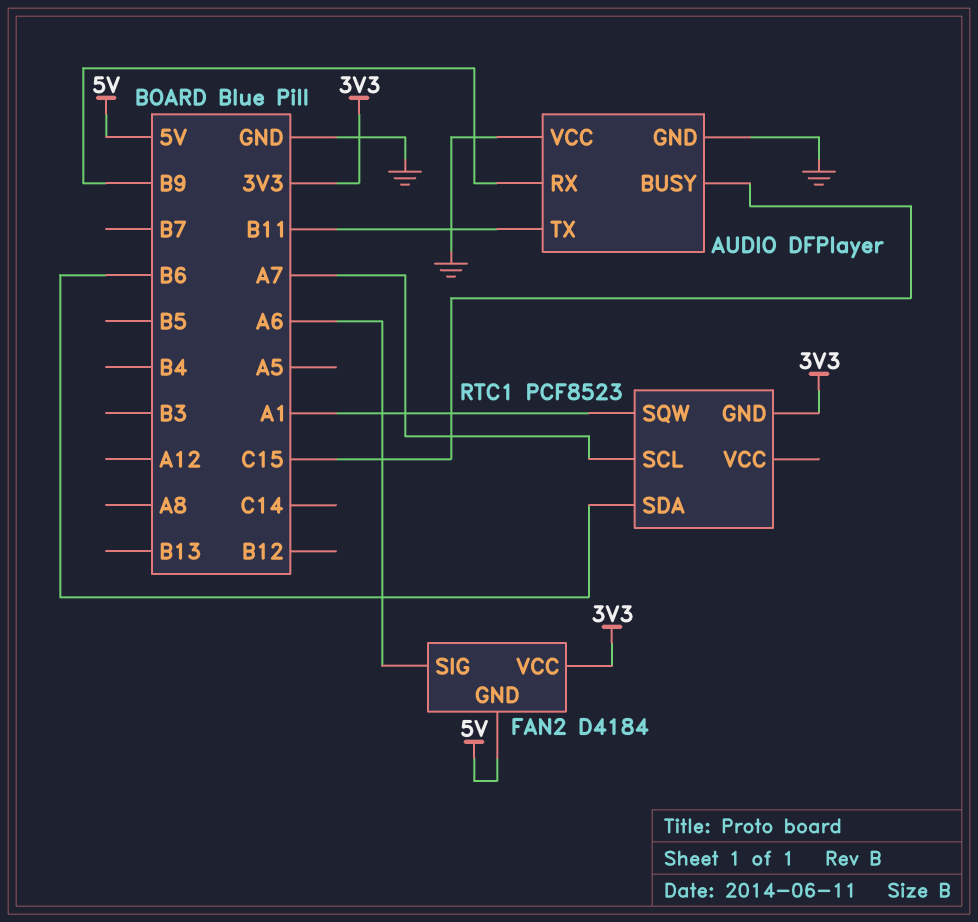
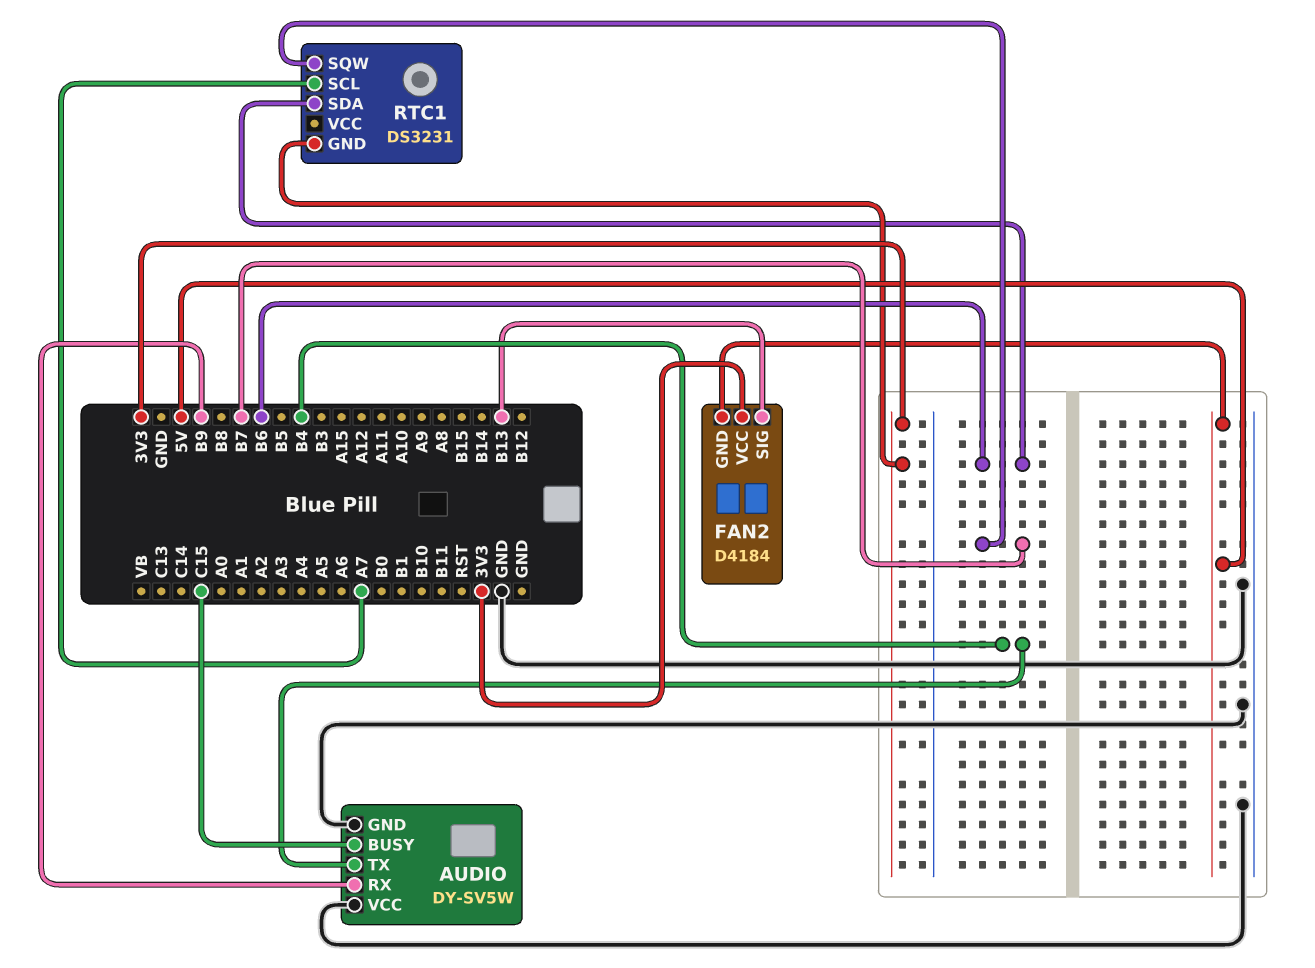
AUDIO: DFPlayer -> DY-SV5W
AUDIO pin TX: B11 -> B4
FAN2 pin SIG: A6 -> B13
RTC1: PCF8523 -> DS3231
RTC1 pin SQW: A1 -> B7

